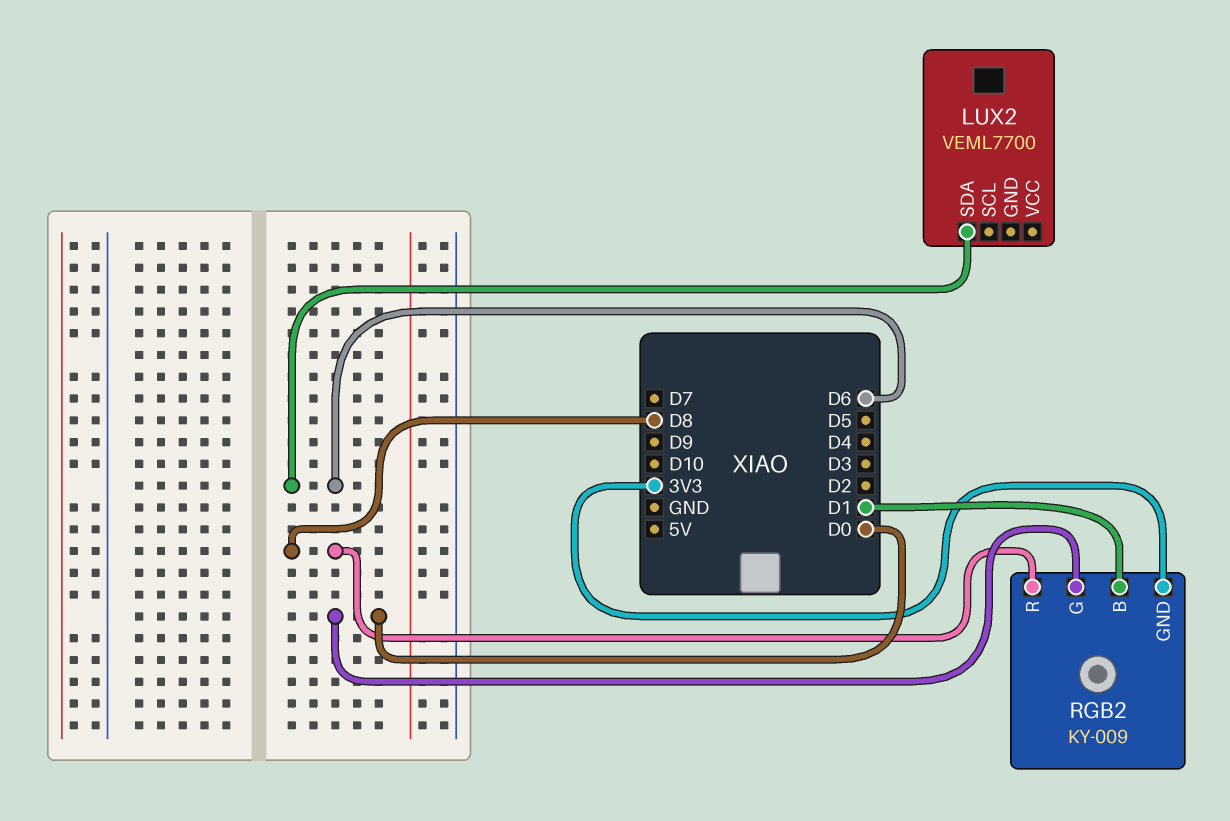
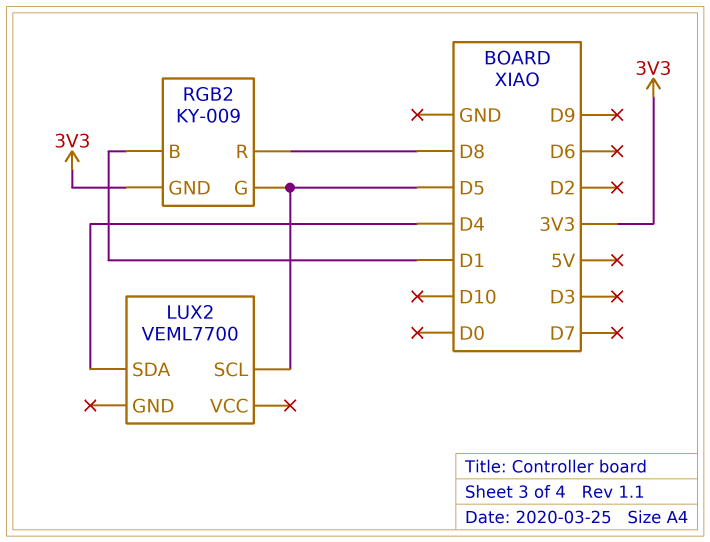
LUX2 pin SCL: none -> D5
LUX2 pin SDA: D6 -> D4
RGB2 pin G: D0 -> D5

